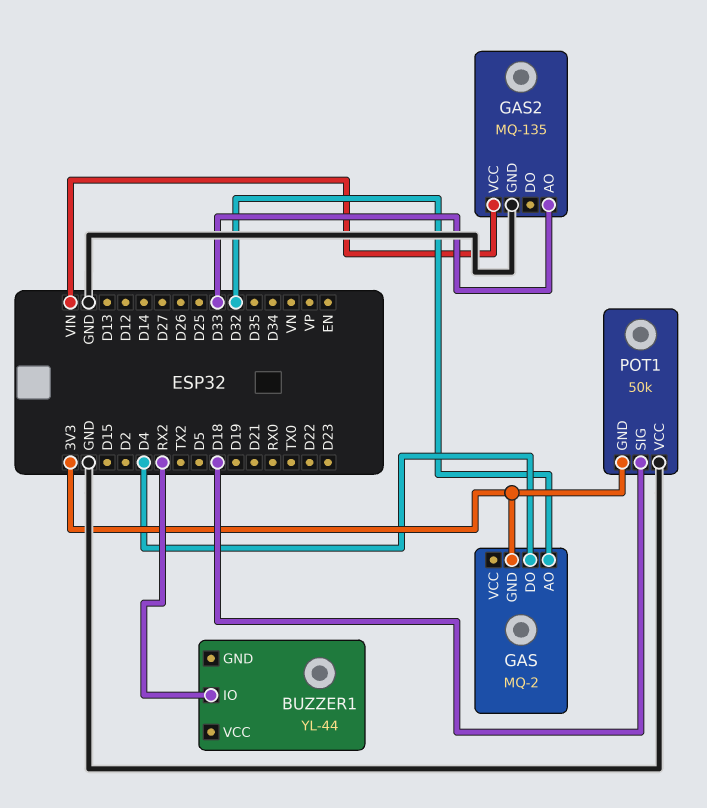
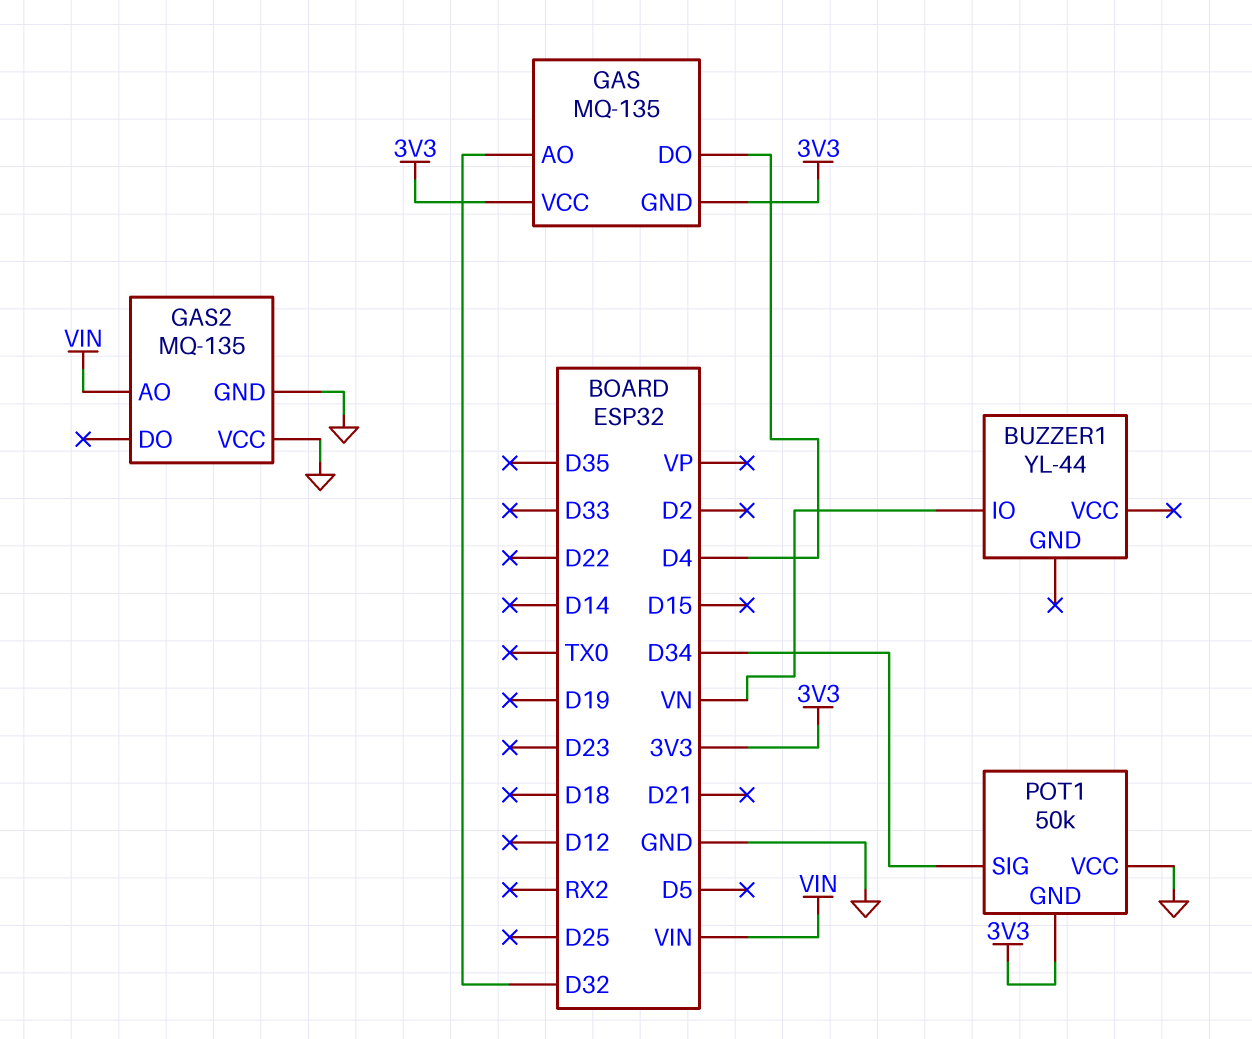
BUZZER1 pin IO: RX2 -> VN
GAS: MQ-2 -> MQ-135
GAS pin VCC: none -> 3V3
GAS2 pin AO: D33 -> VIN
GAS2 pin VCC: VIN -> GND
POT1 pin SIG: D18 -> D34

